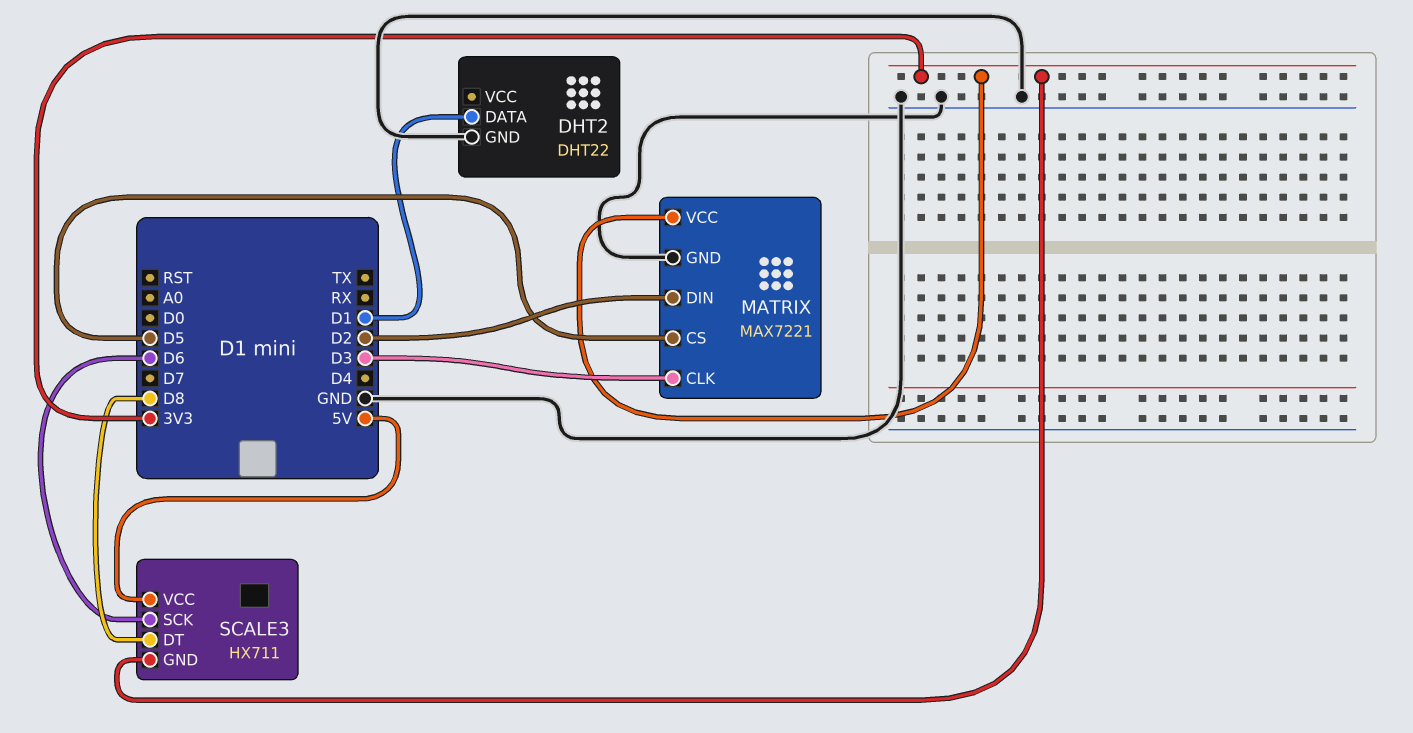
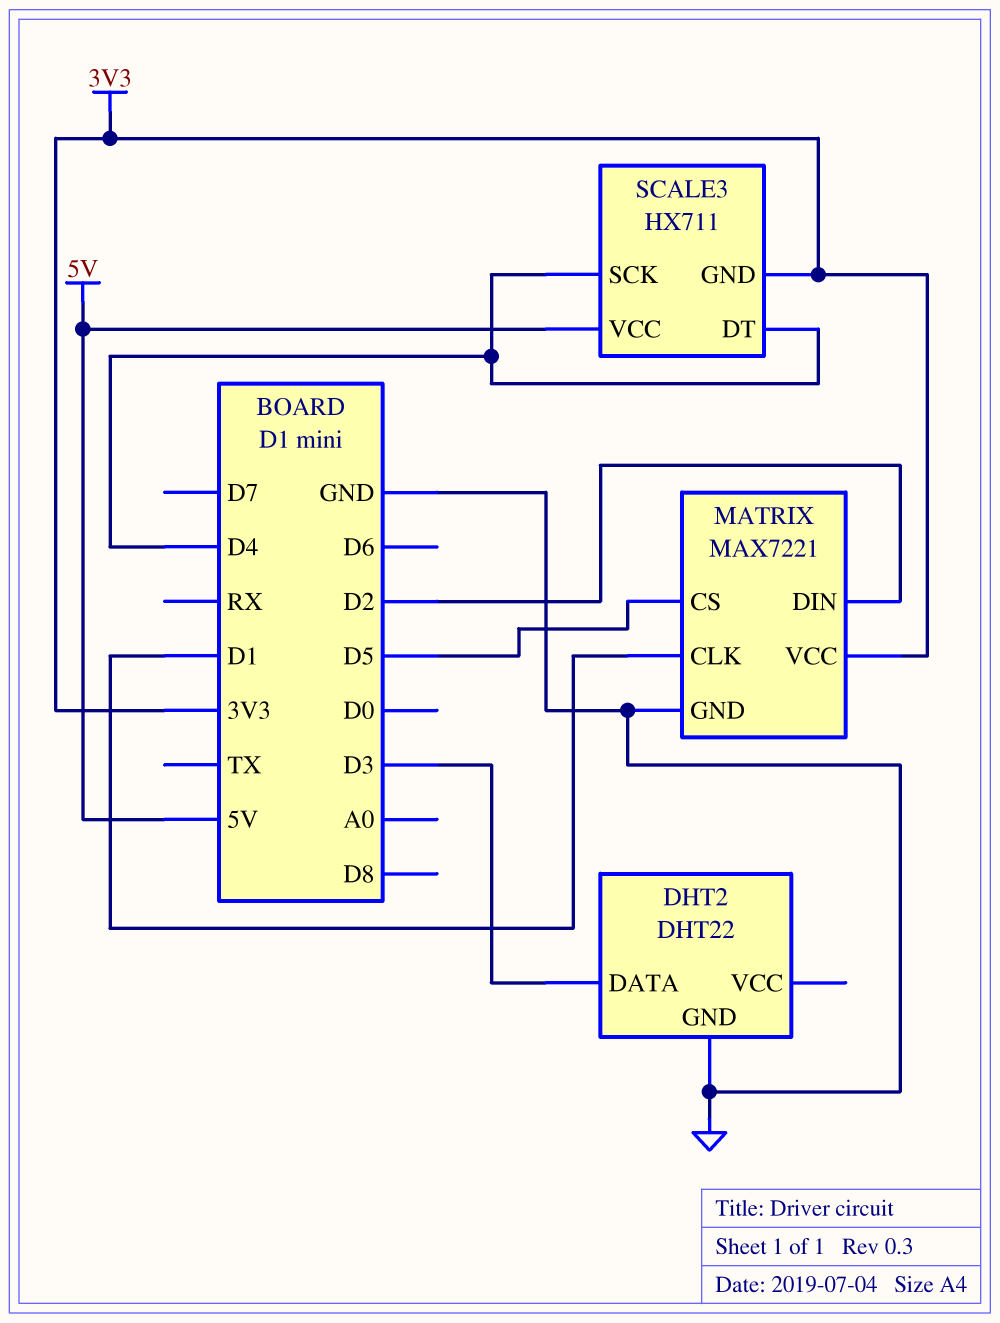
DHT2 pin DATA: D1 -> D3
MATRIX pin CLK: D3 -> D1
SCALE3 pin DT: D8 -> D4
SCALE3 pin SCK: D6 -> D4

